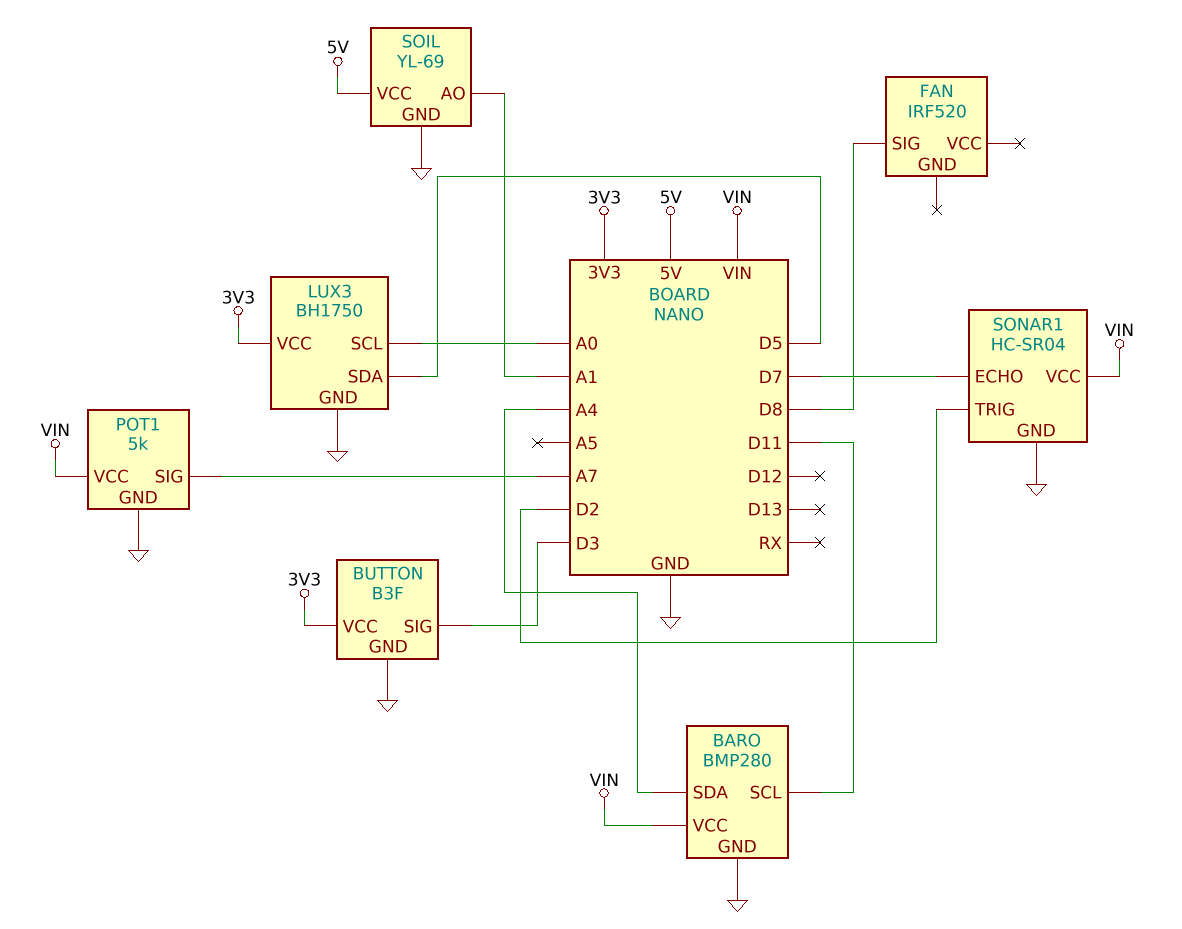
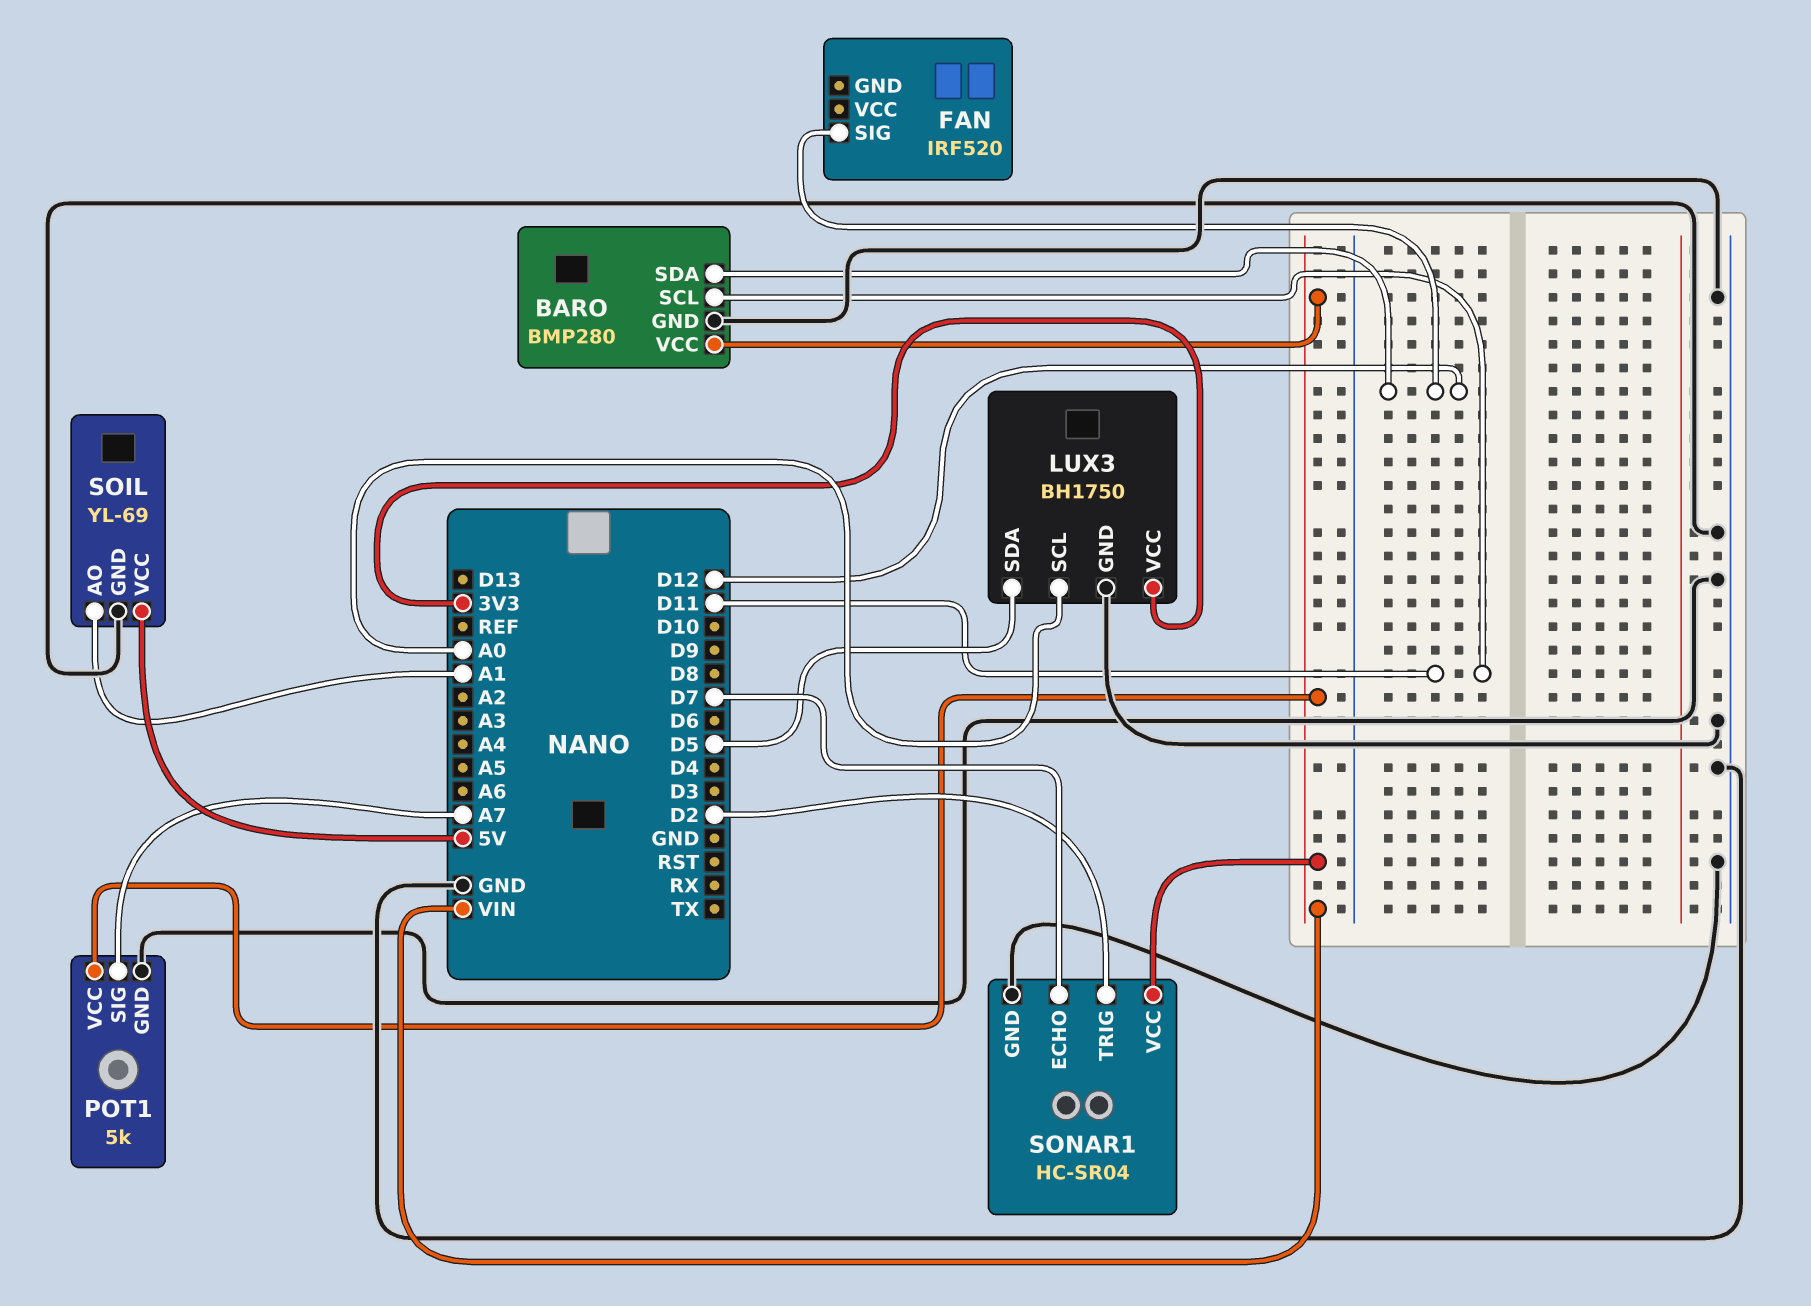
BARO pin SDA: A4 -> D12
BUTTON: B3F -> none
BUTTON pin GND: GND -> none
BUTTON pin SIG: D3 -> none
BUTTON pin VCC: 3V3 -> none
FAN pin SIG: D8 -> D12

